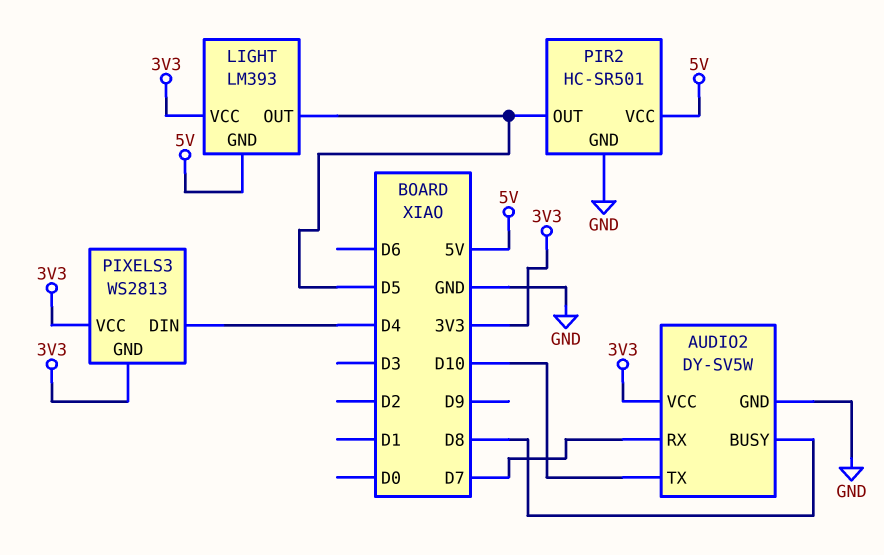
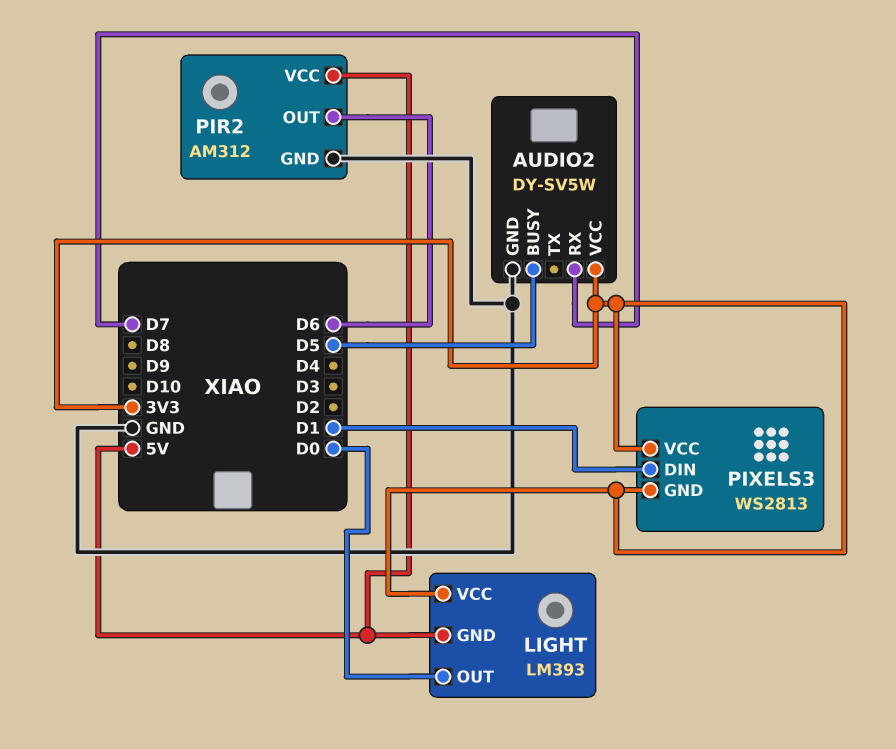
AUDIO2 pin BUSY: D8 -> D5
AUDIO2 pin TX: D10 -> none
LIGHT pin OUT: D5 -> D0
PIR2: HC-SR501 -> AM312
PIR2 pin OUT: D5 -> D6
PIXELS3 pin DIN: D4 -> D1

